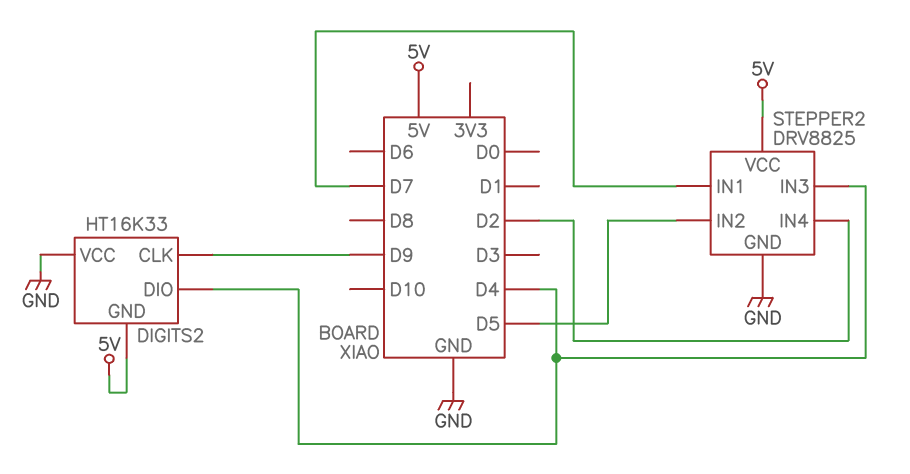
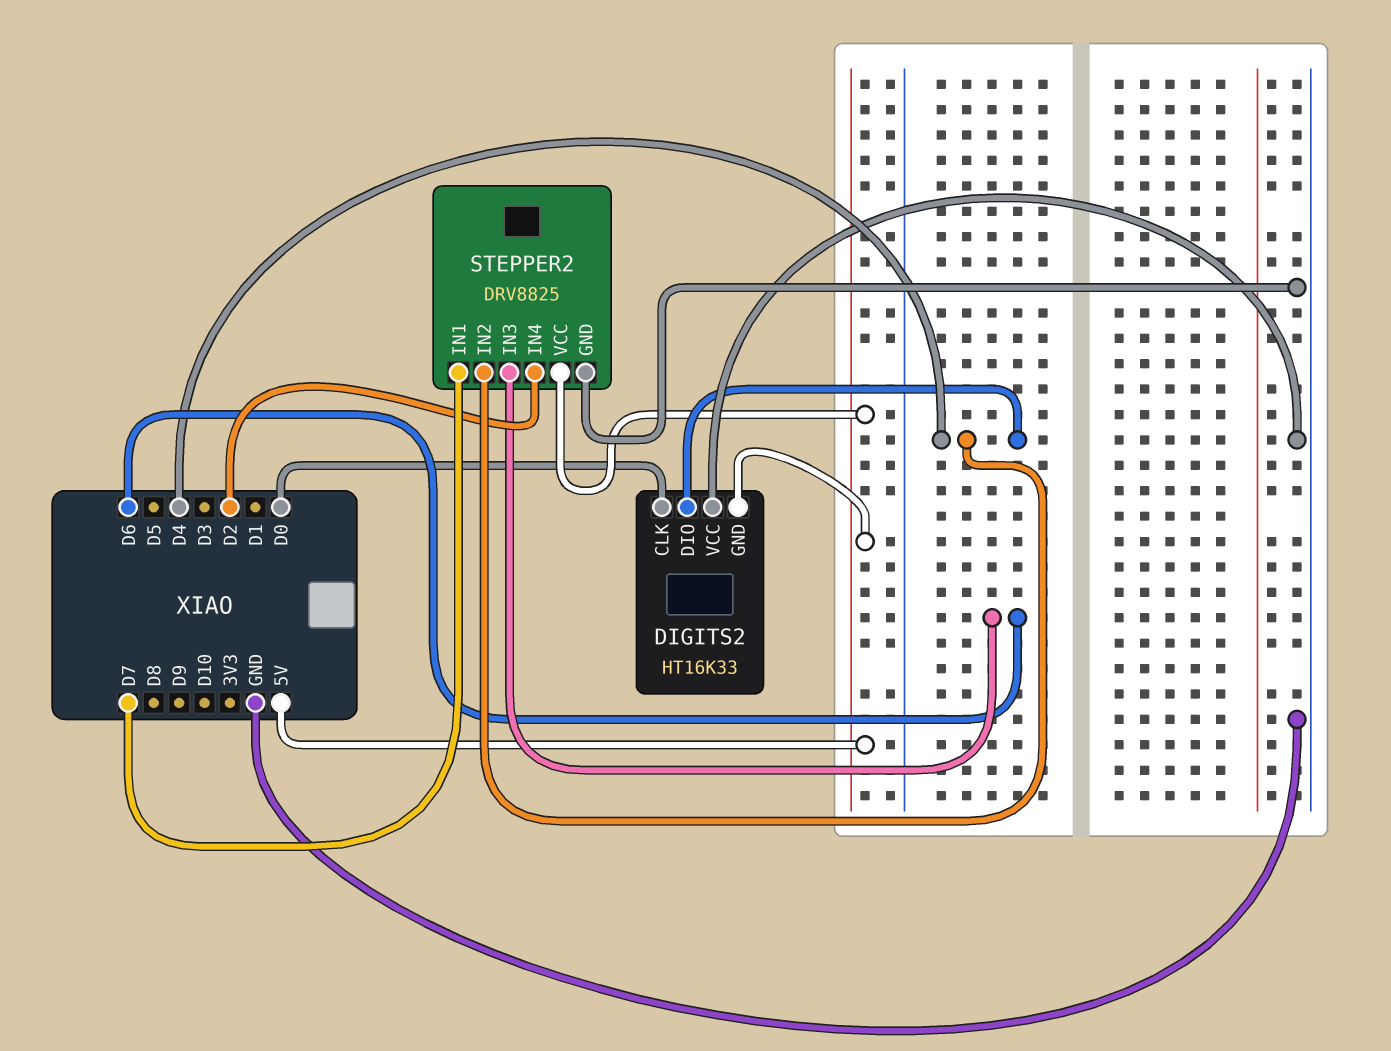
DIGITS2 pin CLK: D9 -> D0
STEPPER2 pin IN2: D5 -> D4
STEPPER2 pin IN3: D4 -> D6

